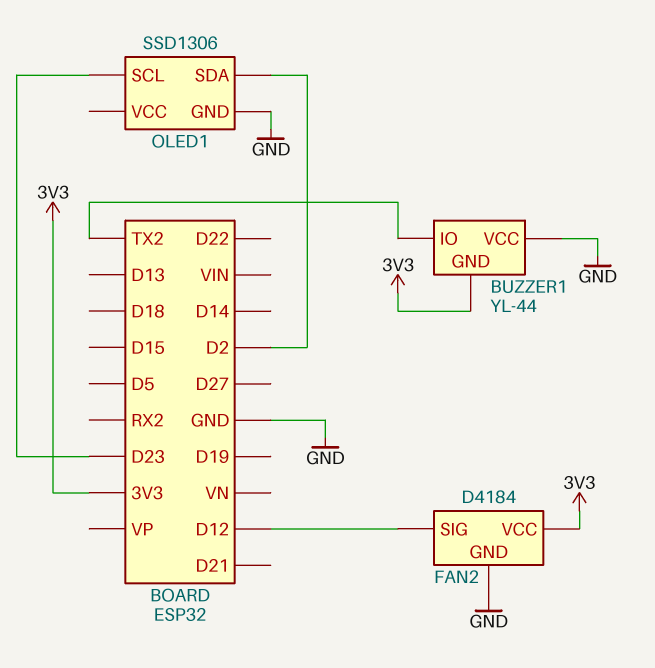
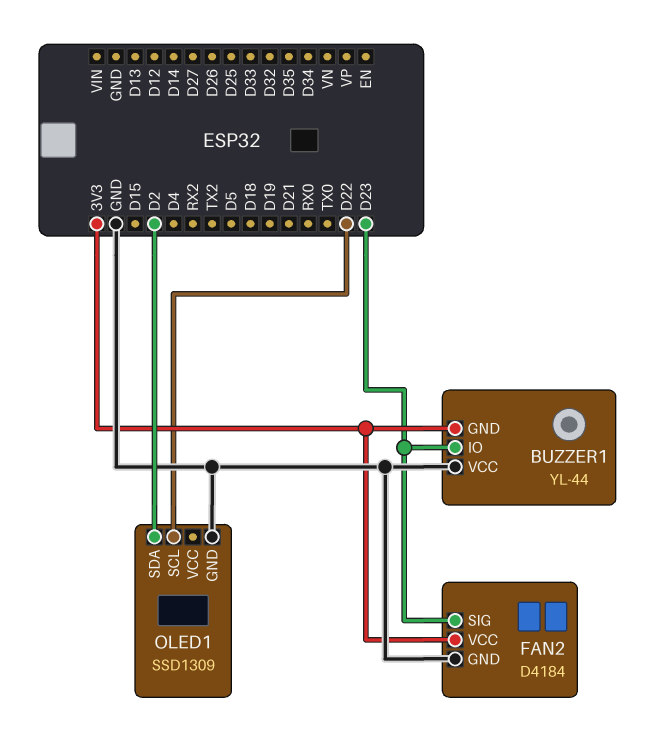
BUZZER1 pin IO: TX2 -> D23
FAN2 pin SIG: D12 -> D23
OLED1: SSD1306 -> SSD1309
OLED1 pin SCL: D23 -> D22

